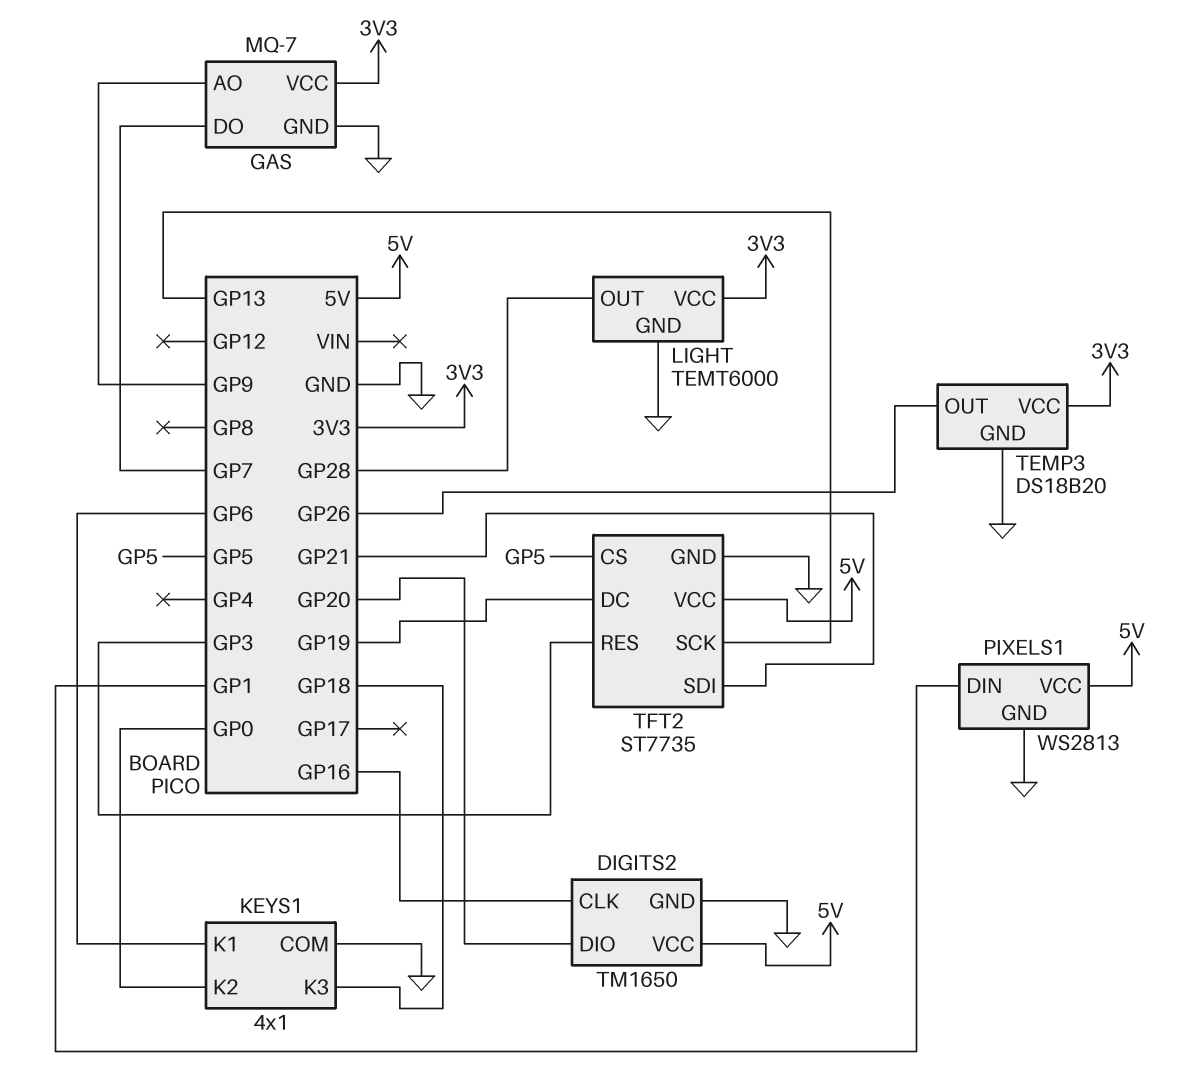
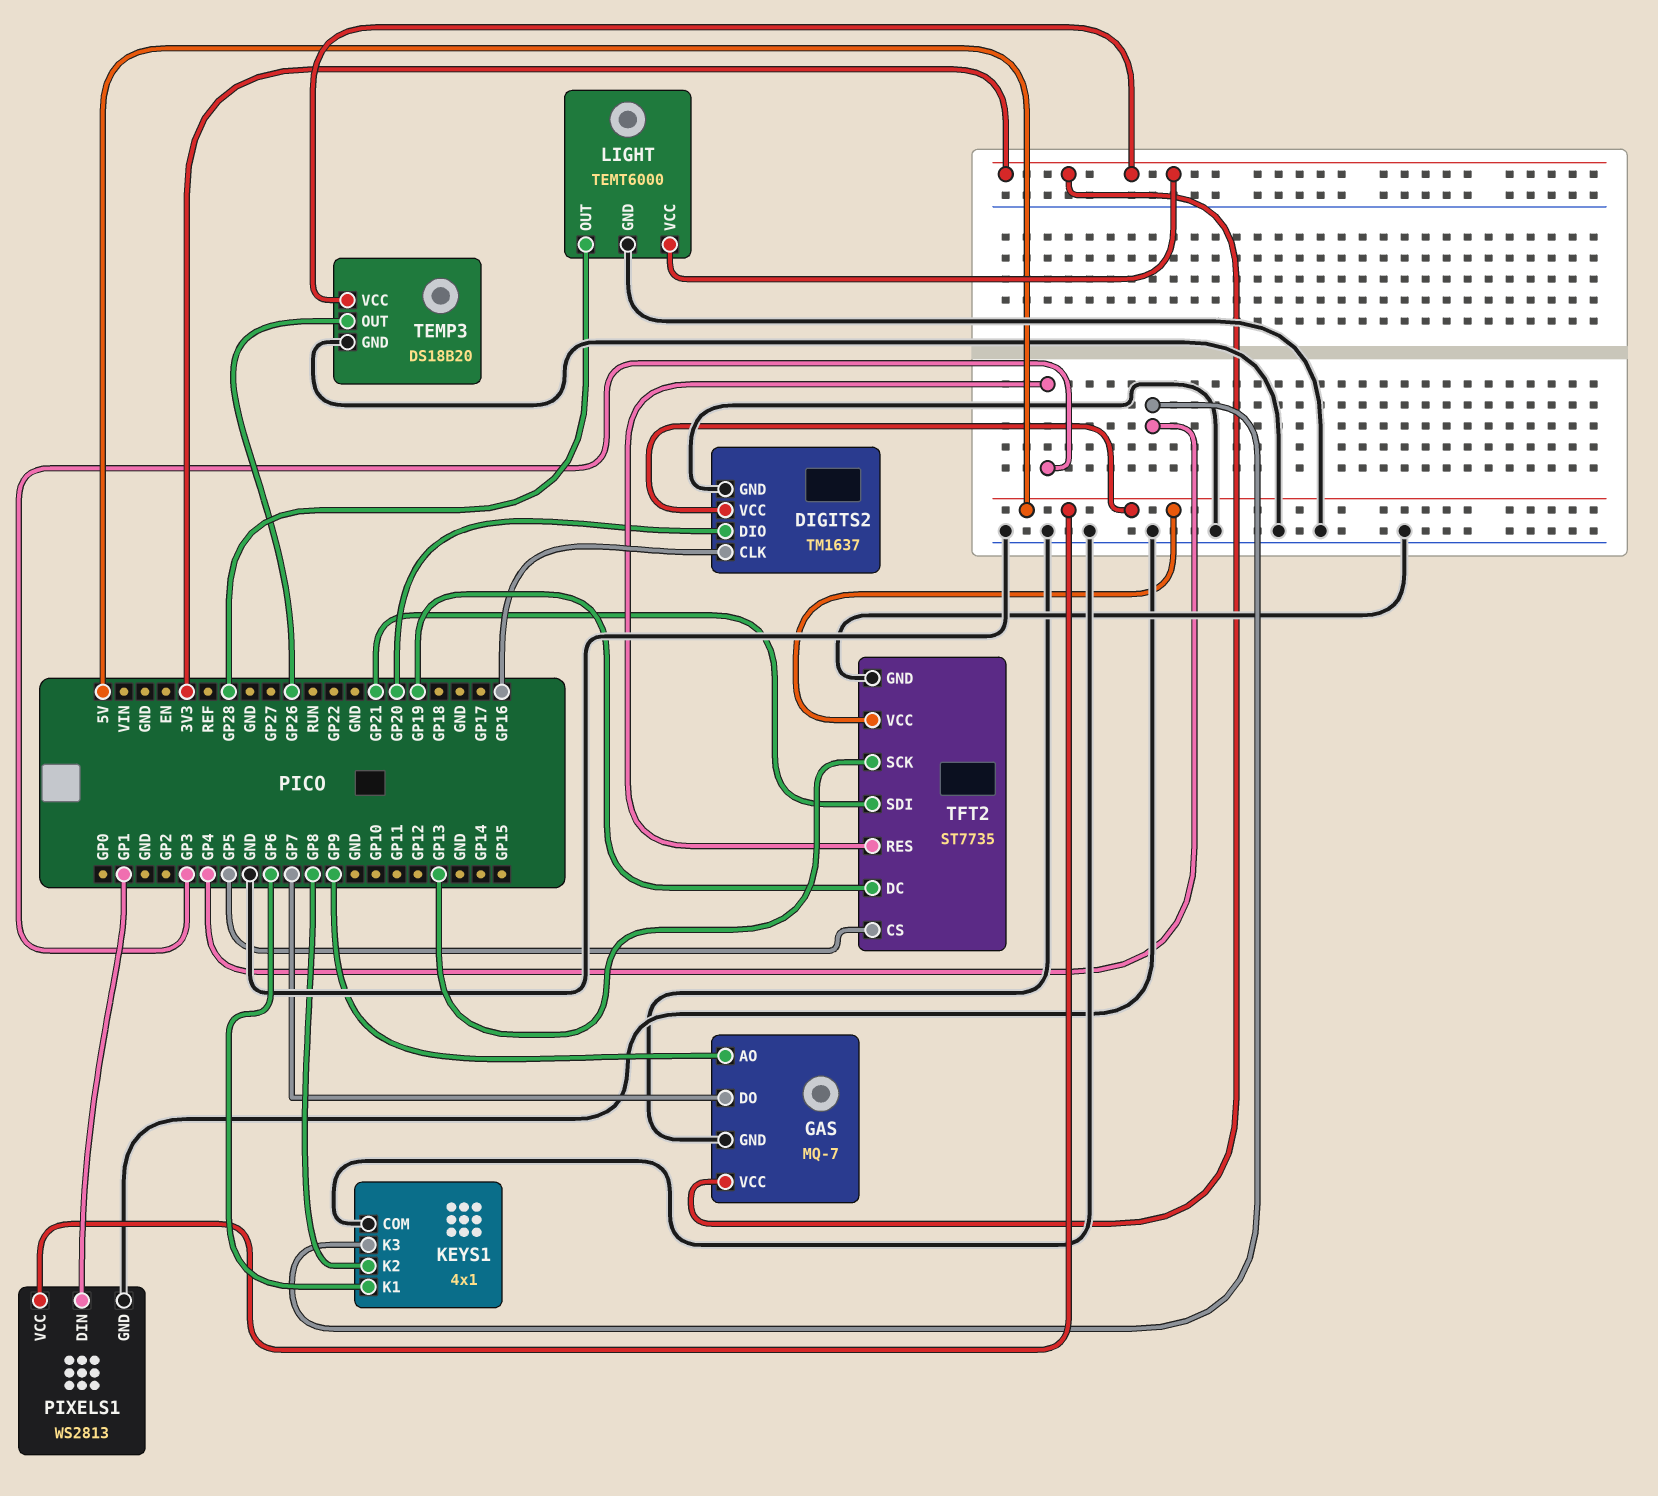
DIGITS2: TM1650 -> TM1637
KEYS1 pin K2: GP0 -> GP8
KEYS1 pin K3: GP18 -> GP4

